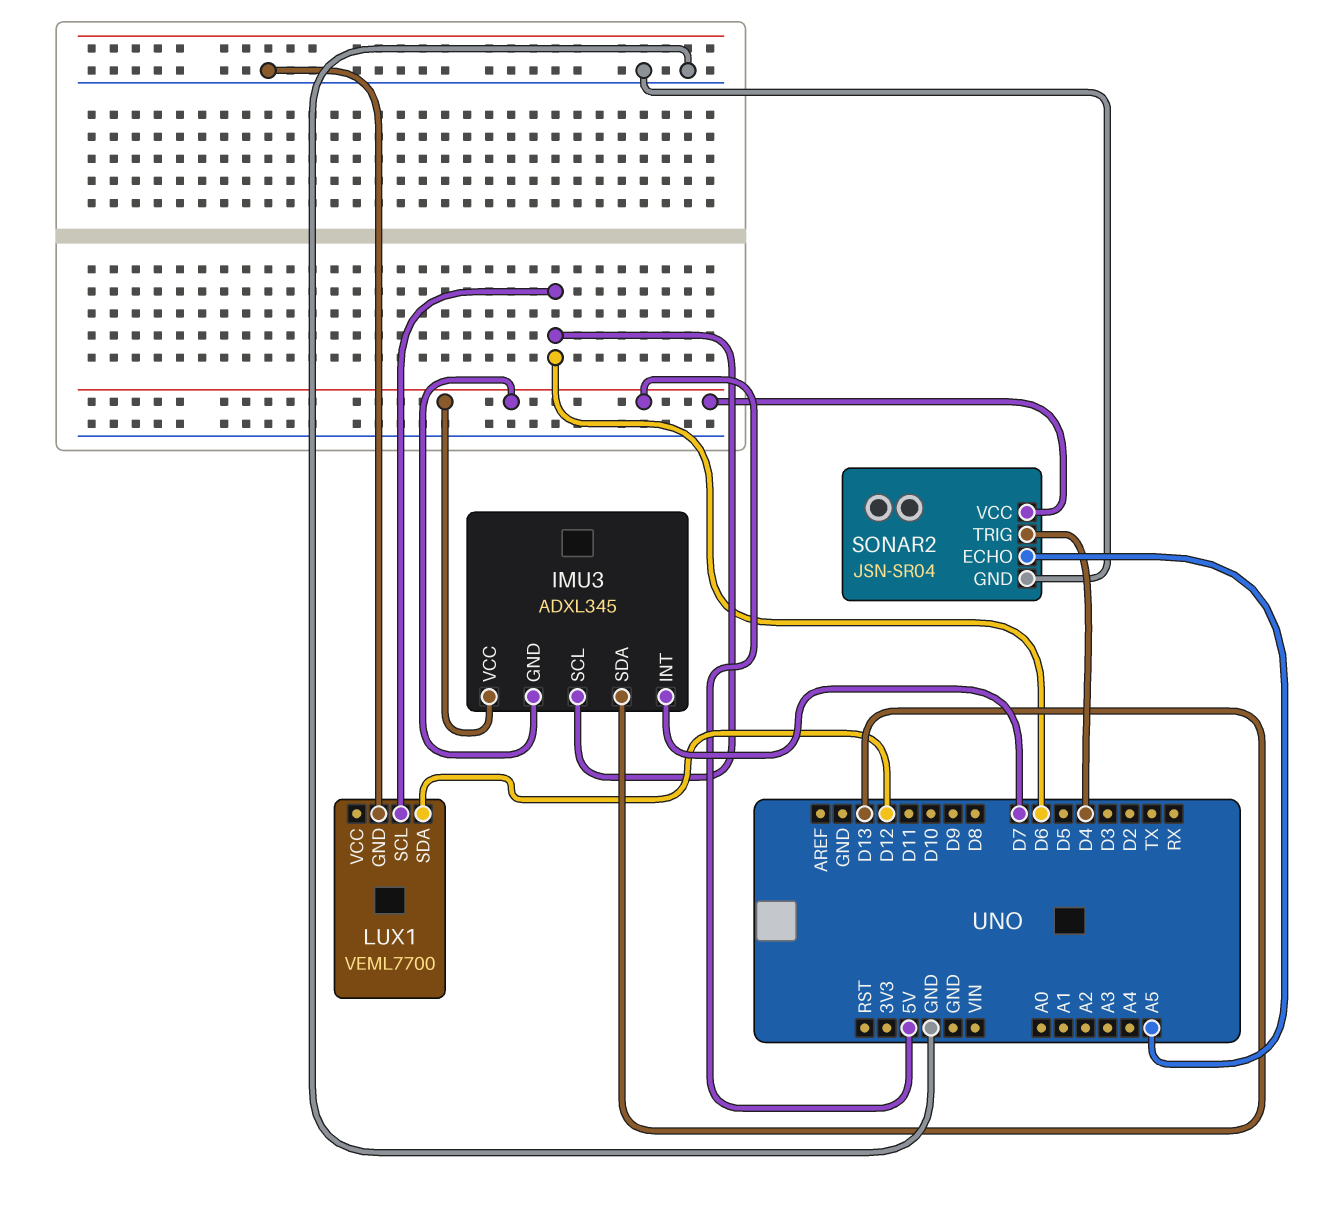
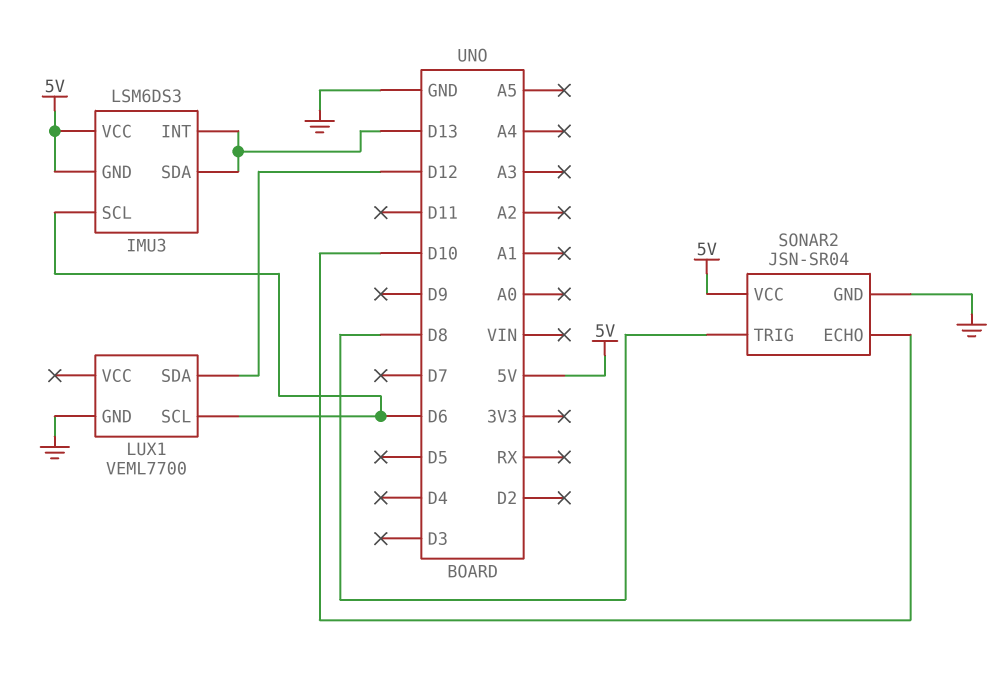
IMU3: ADXL345 -> LSM6DS3
IMU3 pin INT: D7 -> D13
SONAR2 pin ECHO: A5 -> D10
SONAR2 pin TRIG: D4 -> D8

